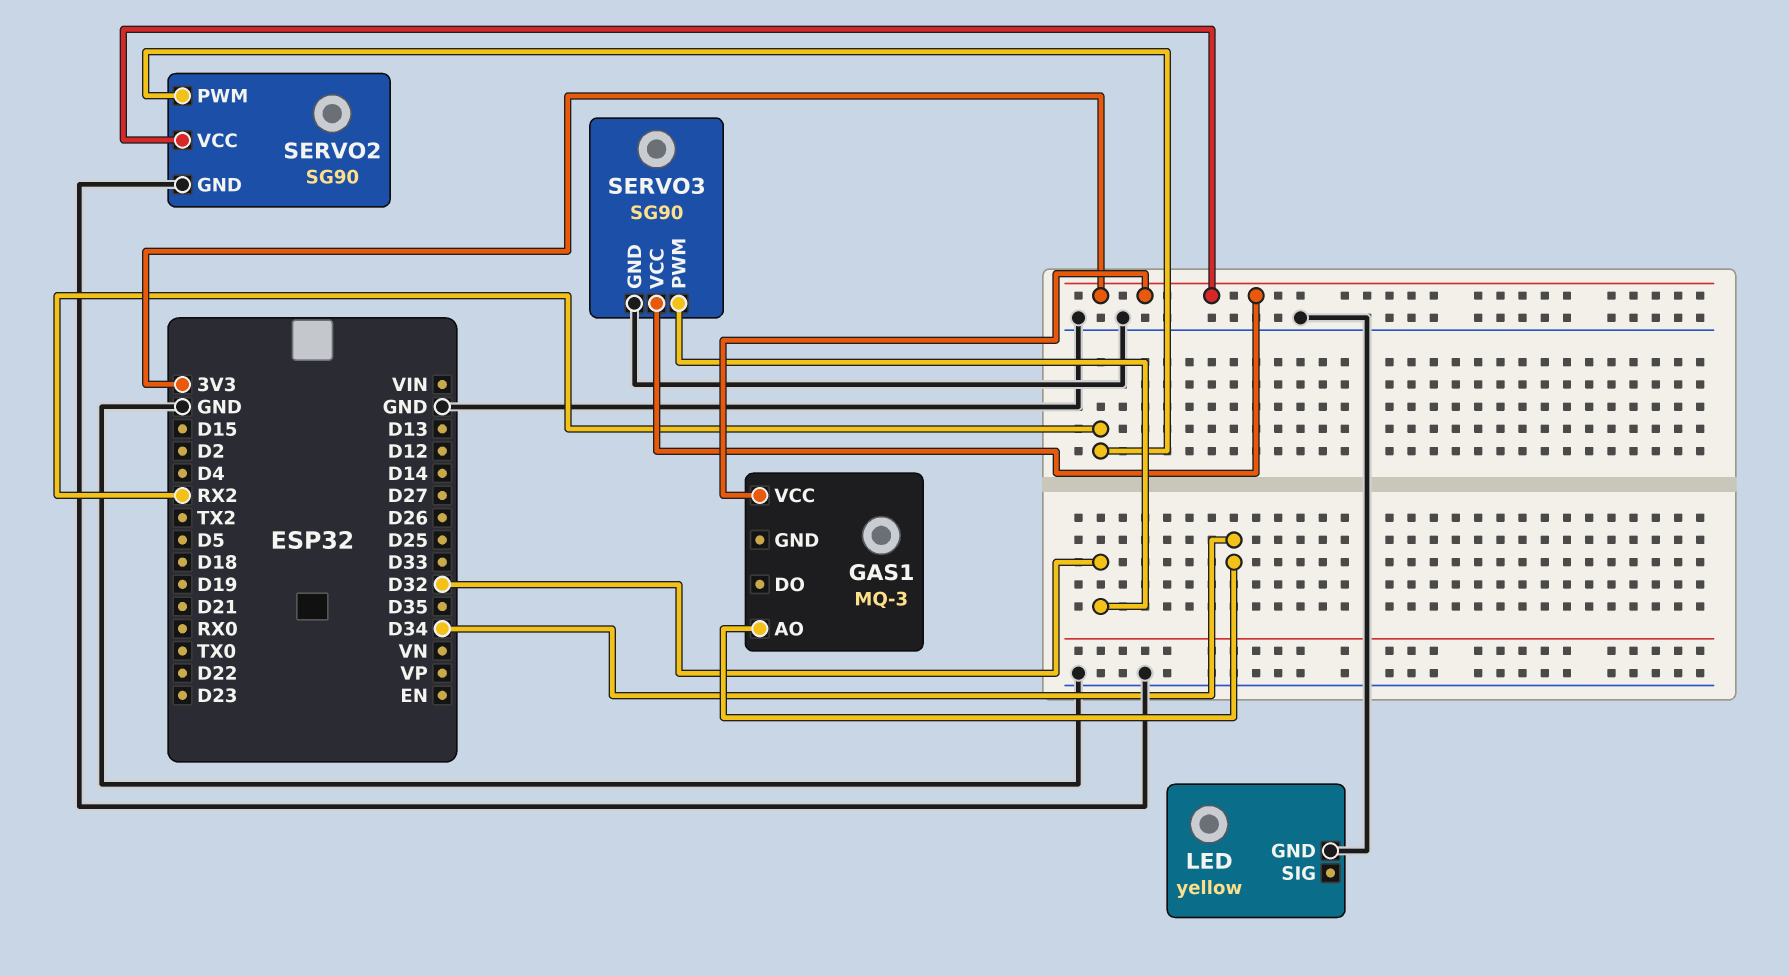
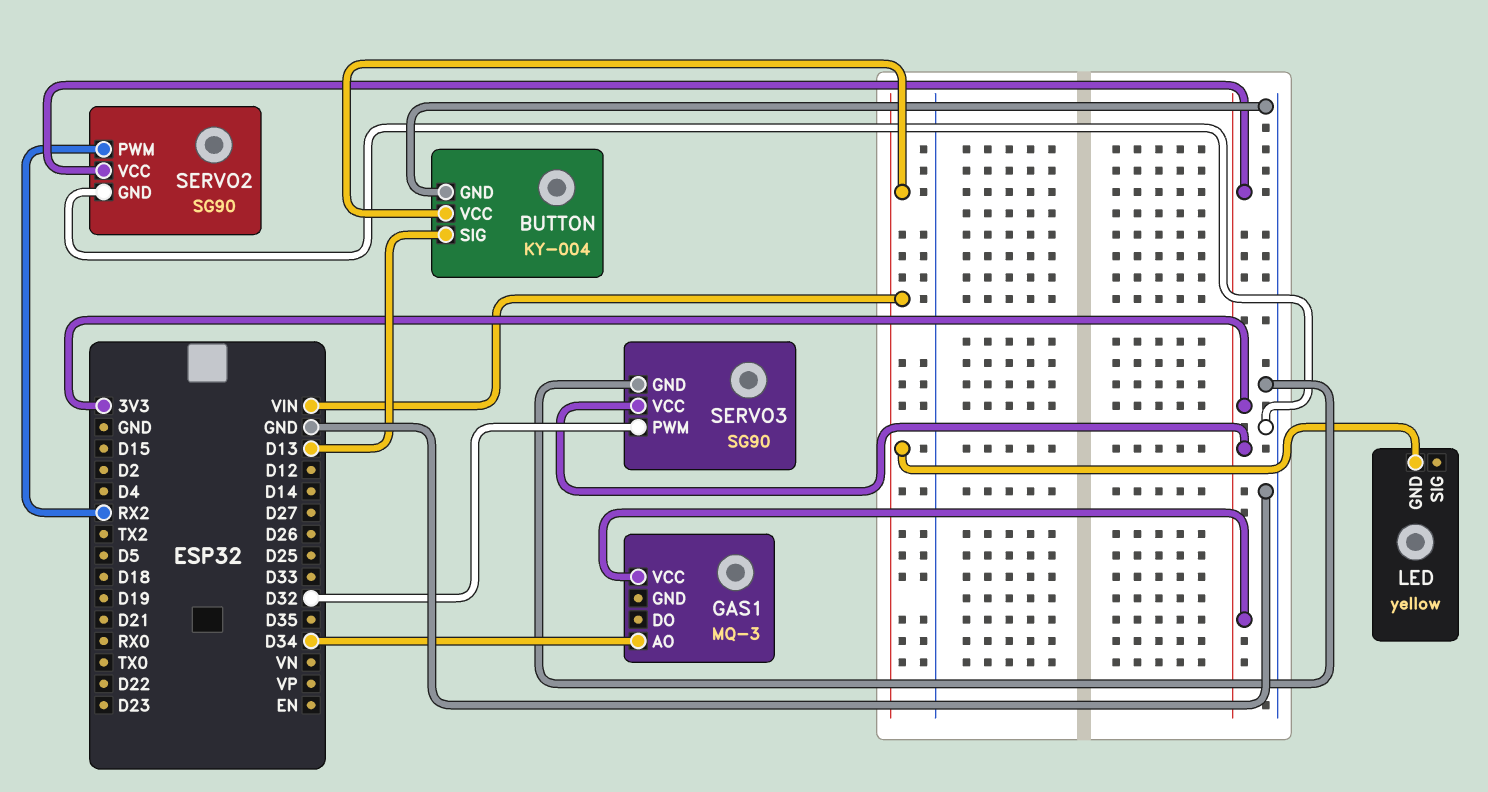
BUTTON: none -> KY-004
BUTTON pin GND: none -> GND
BUTTON pin SIG: none -> D13
BUTTON pin VCC: none -> VIN
LED pin GND: GND -> VIN

